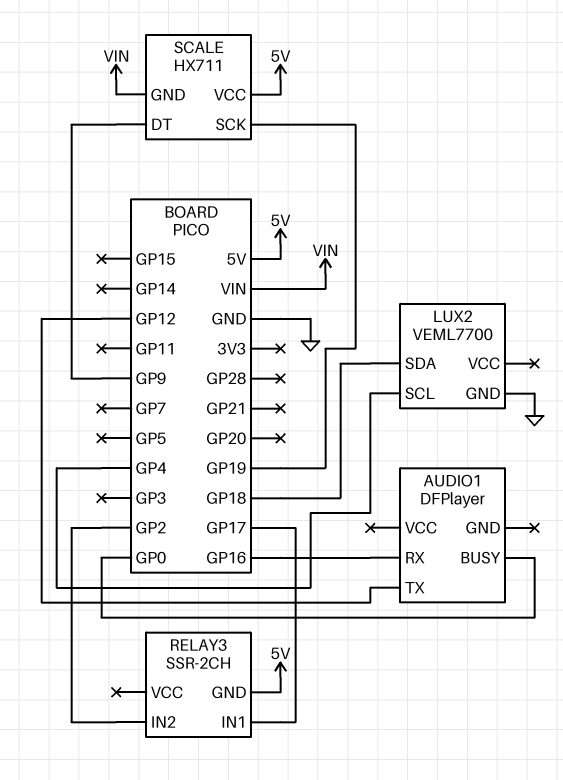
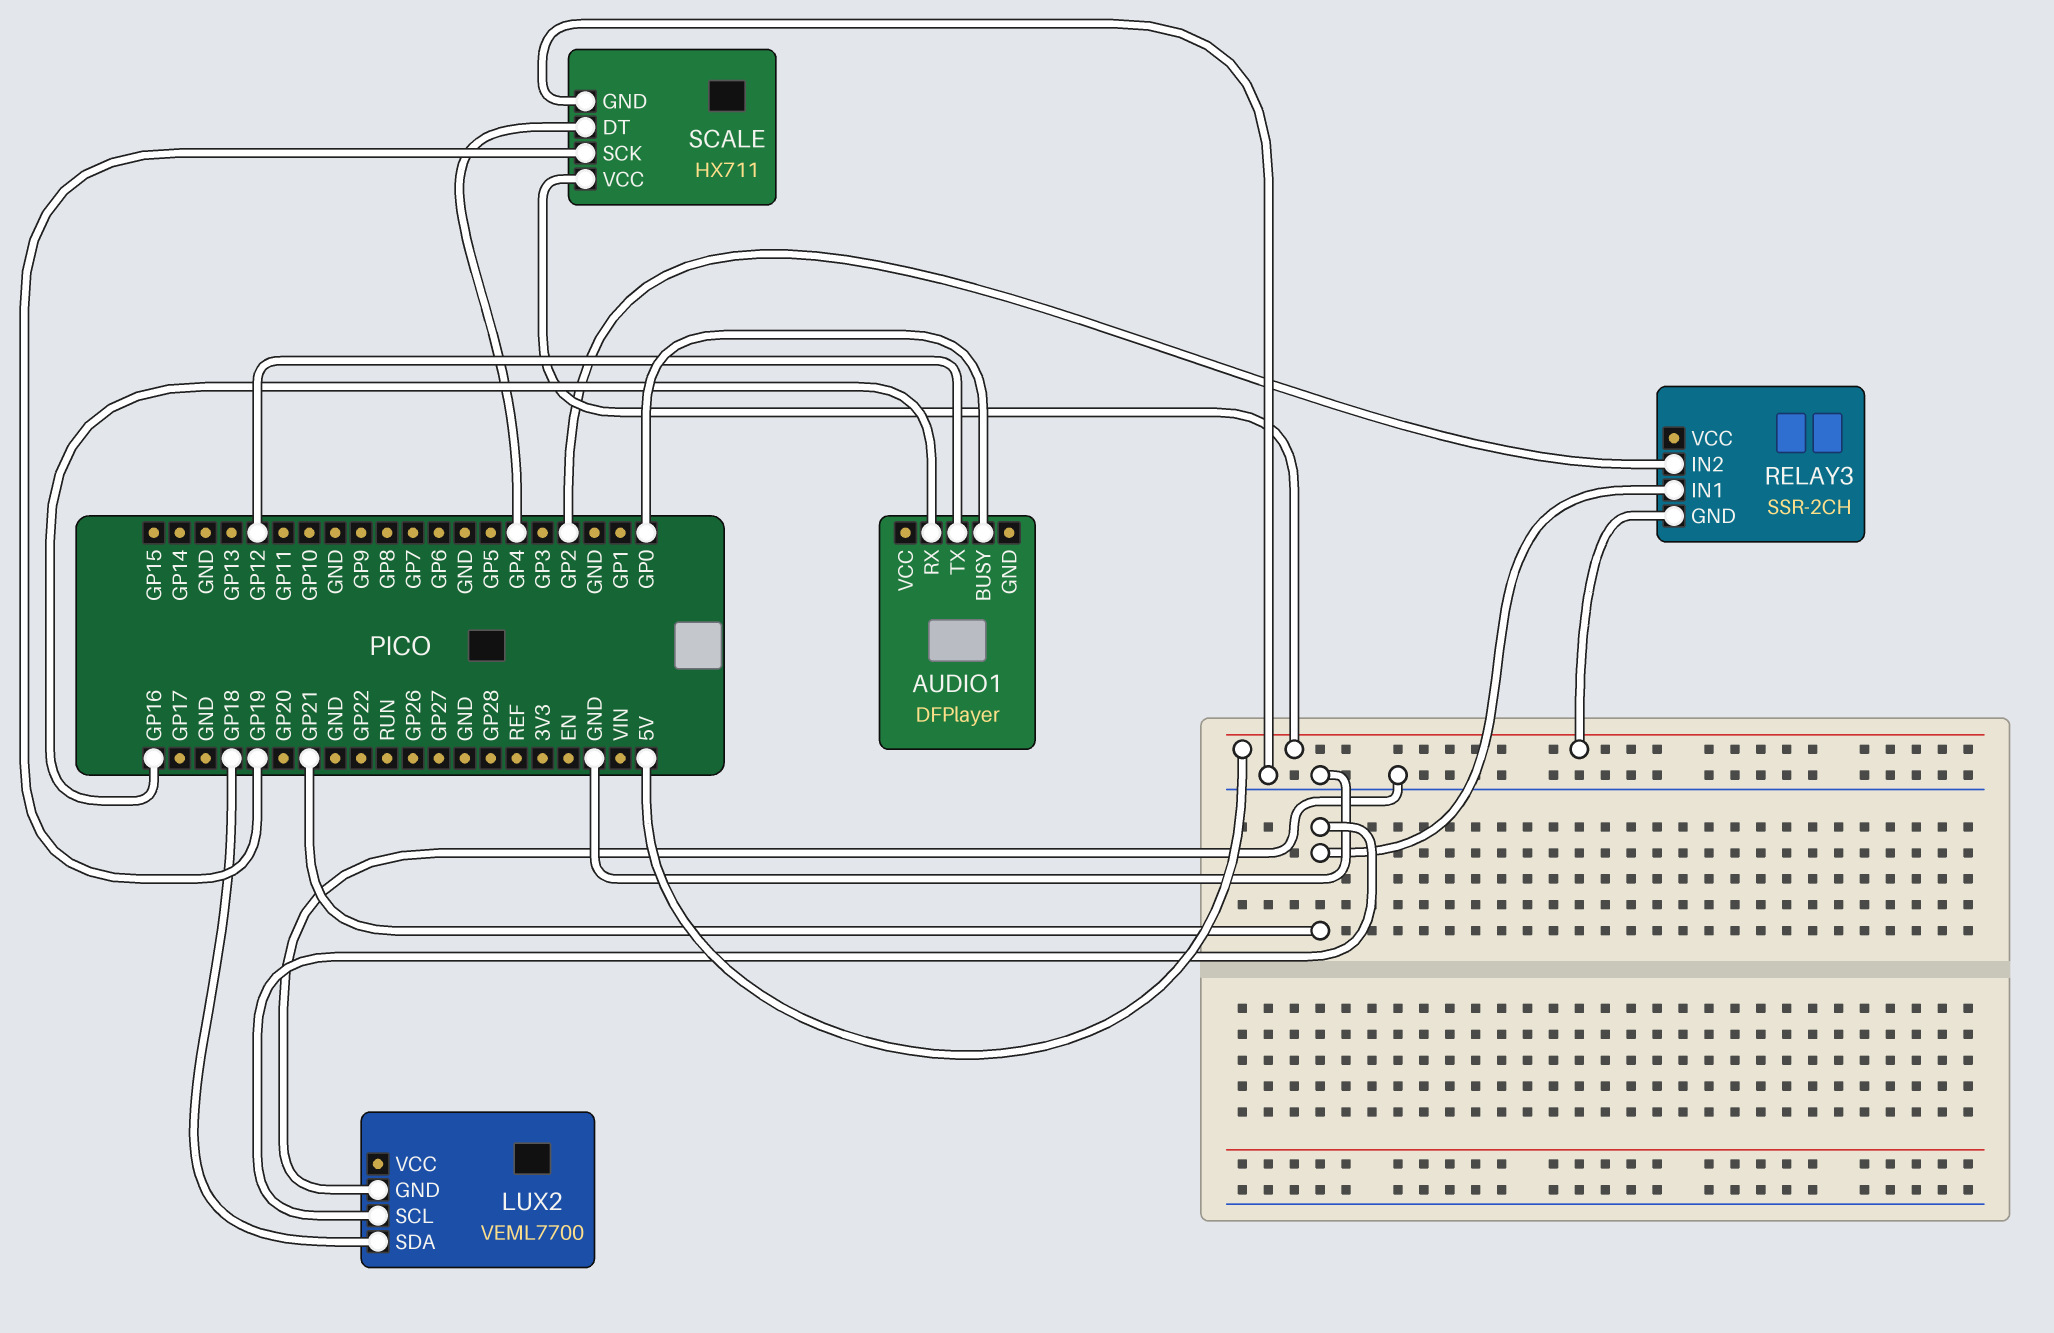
LUX2 pin SCL: GP4 -> GP21
RELAY3 pin IN1: GP17 -> GP21
SCALE pin DT: GP9 -> GP4
SCALE pin GND: VIN -> GND

